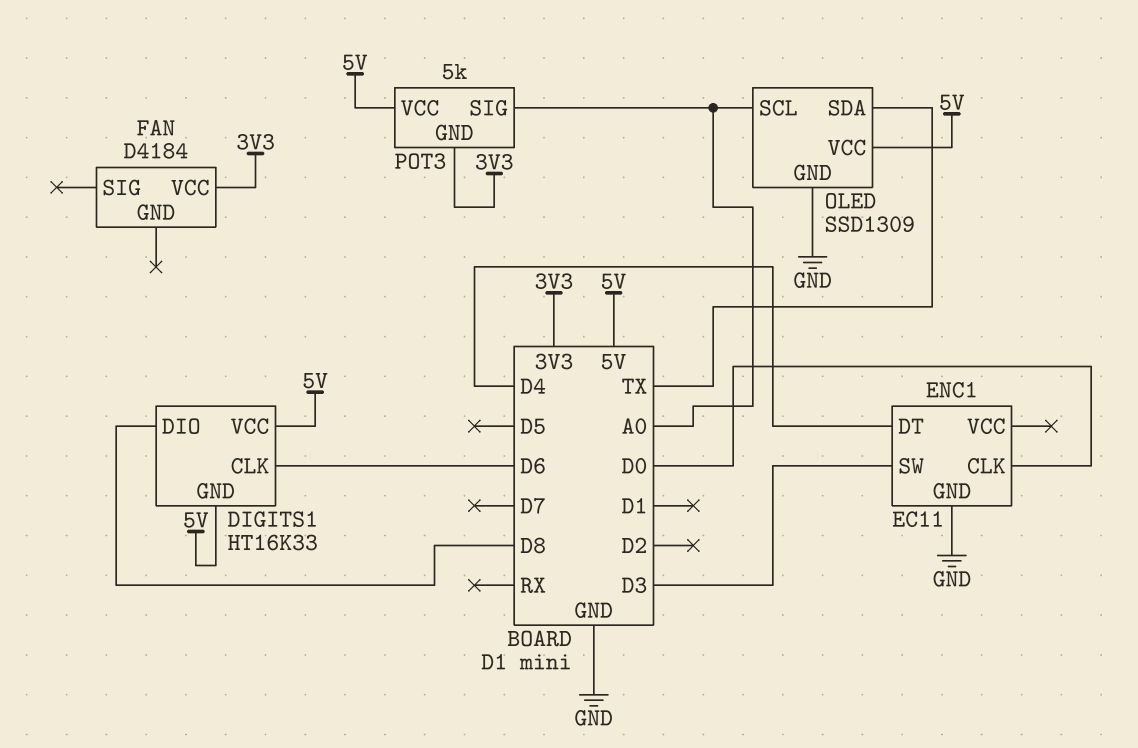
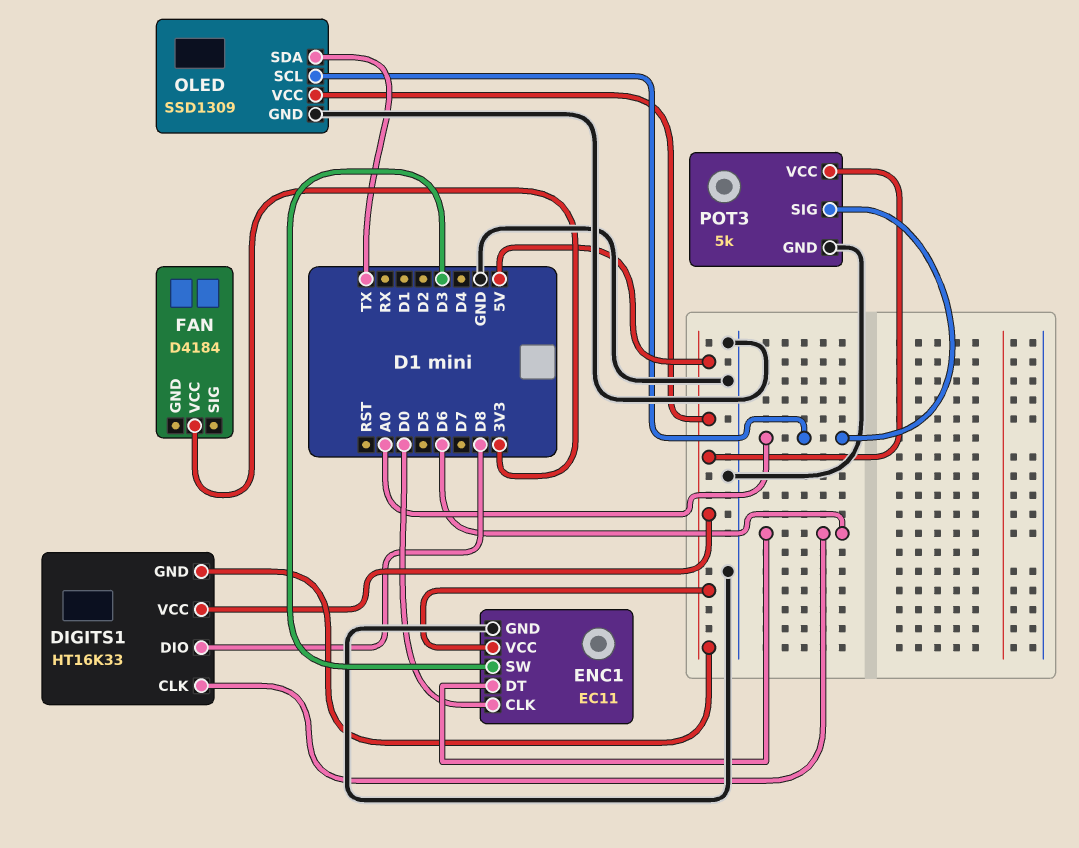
ENC1 pin DT: D4 -> D6
ENC1 pin VCC: none -> 5V
POT3 pin GND: 3V3 -> GND

